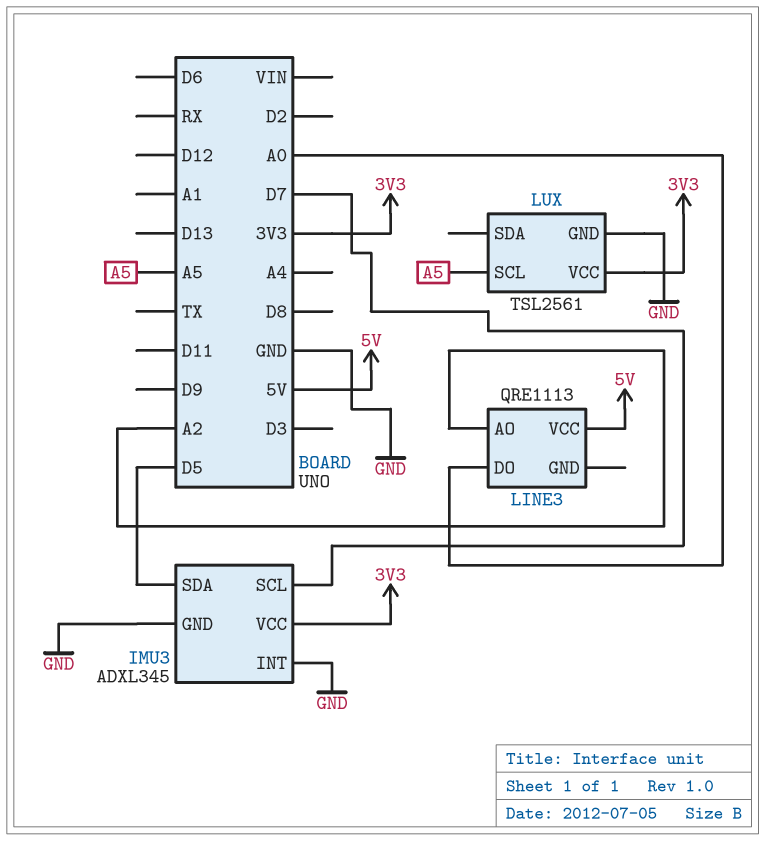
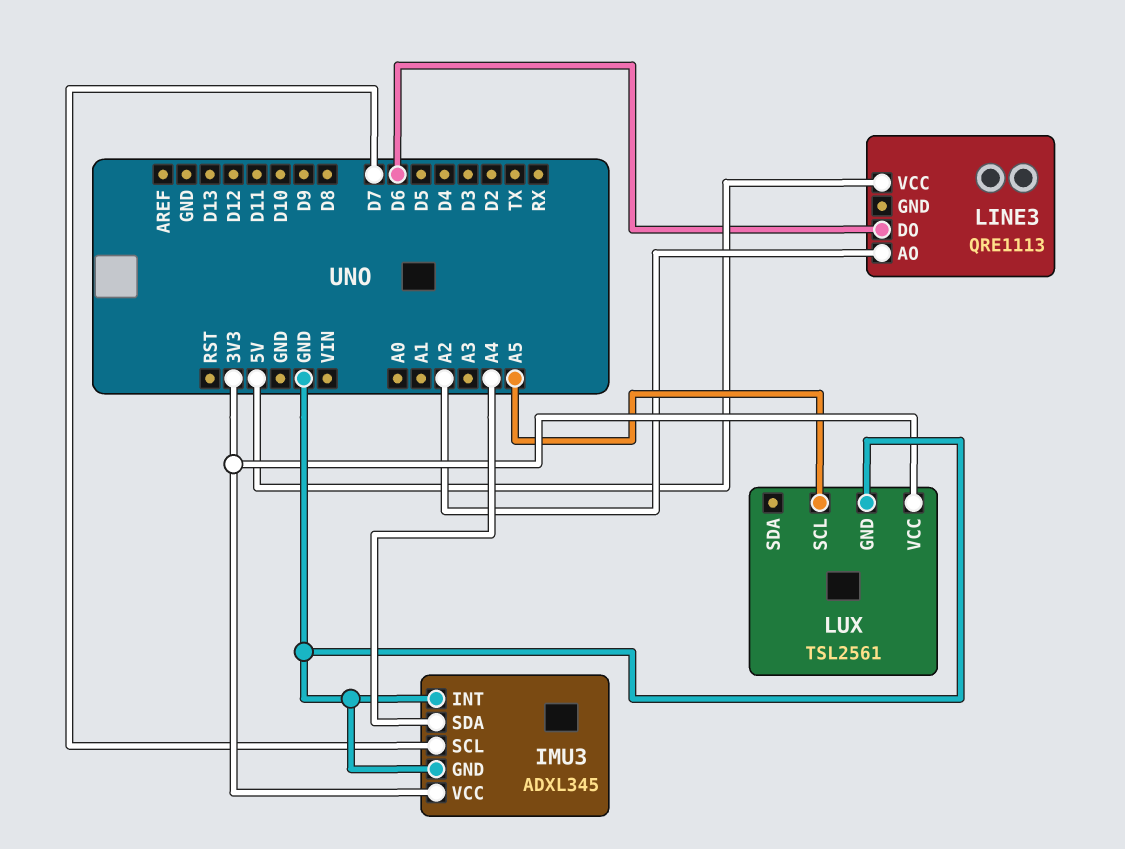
IMU3 pin SDA: D5 -> A4
LINE3 pin DO: A0 -> D6

